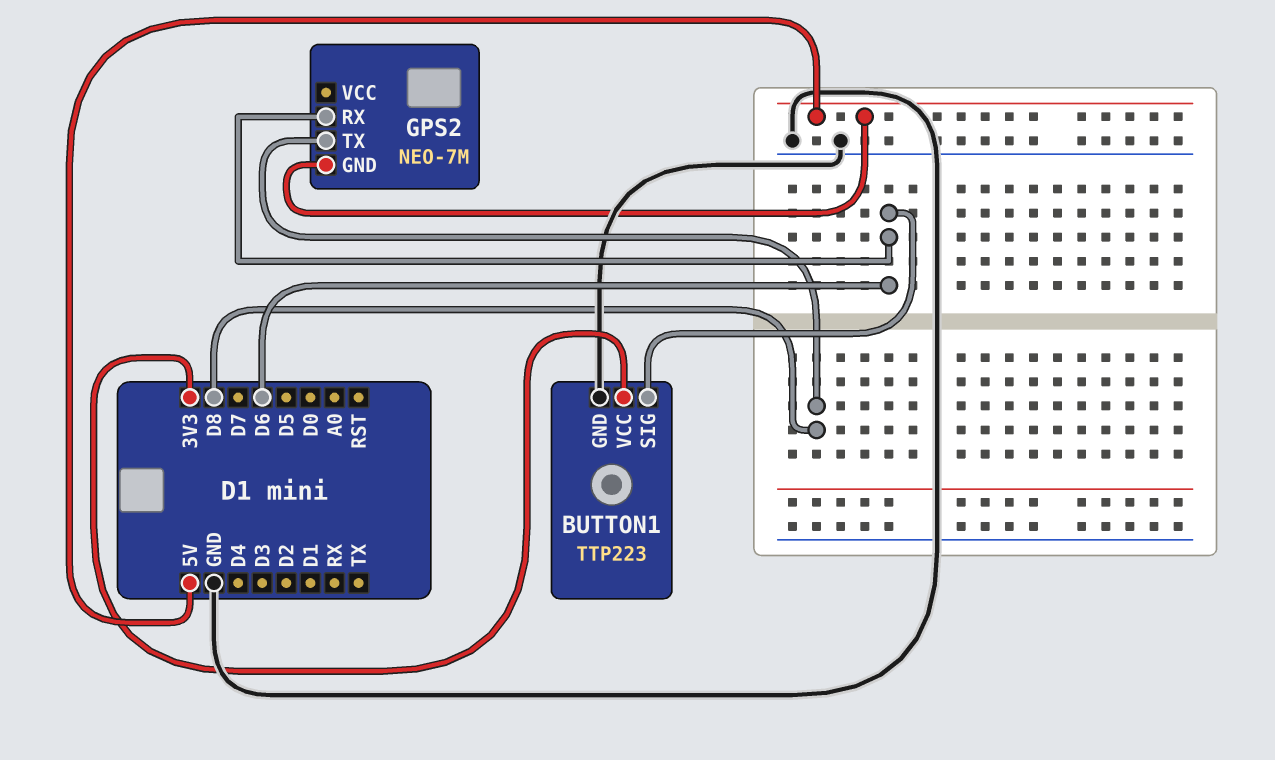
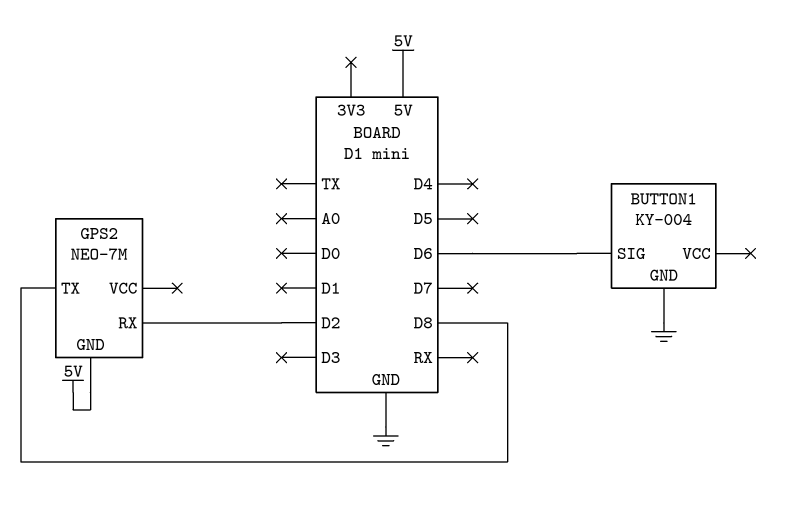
BUTTON1: TTP223 -> KY-004
BUTTON1 pin VCC: 3V3 -> none
GPS2 pin RX: D6 -> D2

